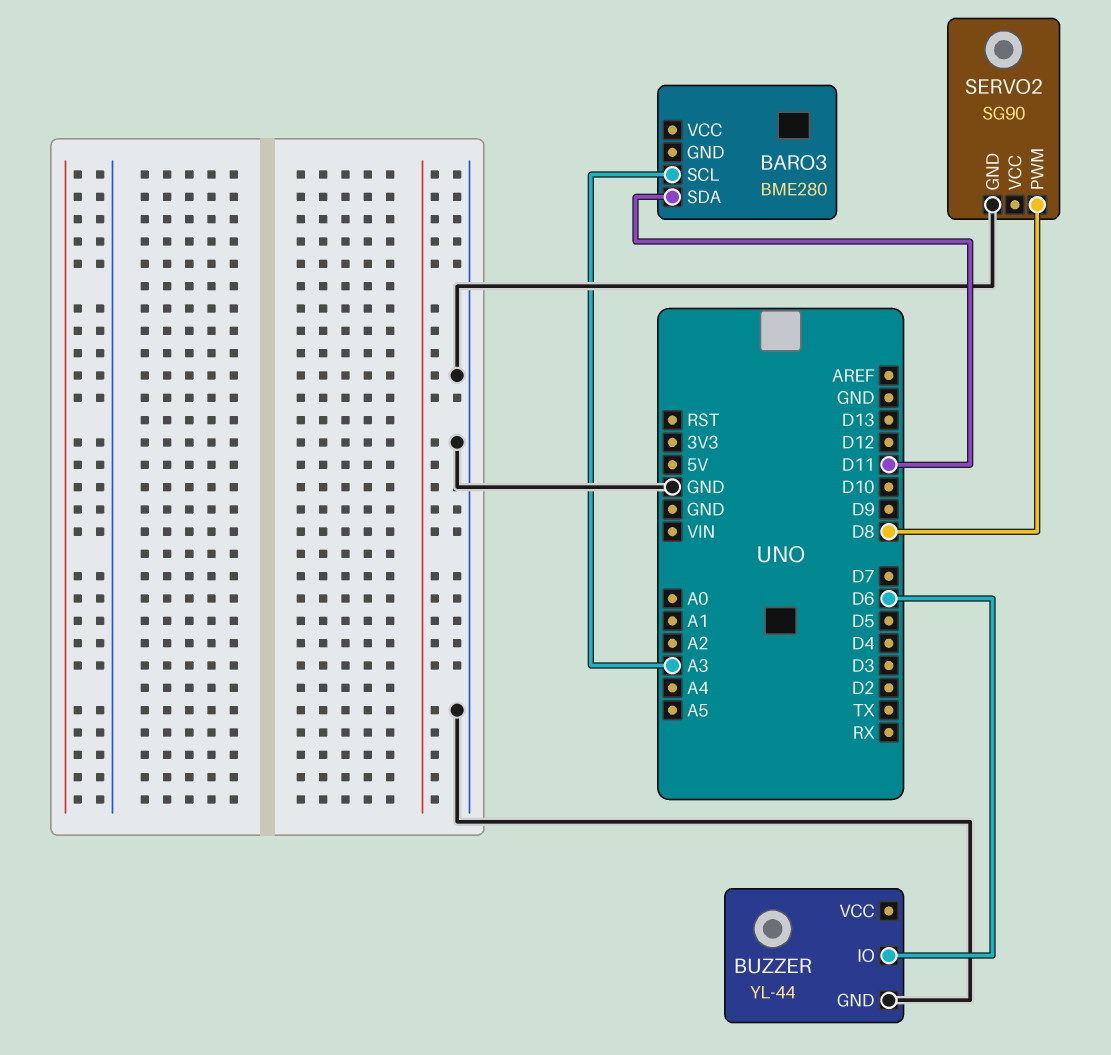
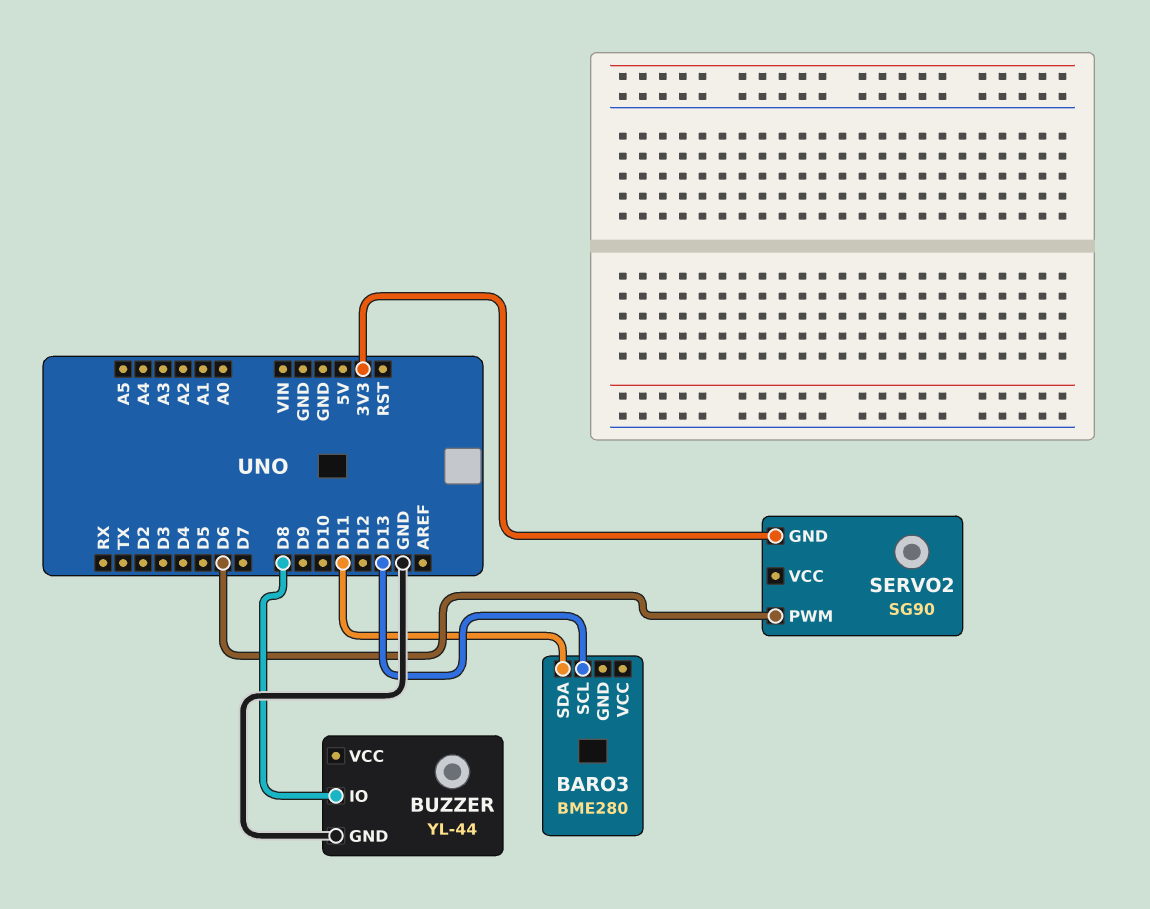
BARO3 pin SCL: A3 -> D13
BUZZER pin IO: D6 -> D8
SERVO2 pin GND: GND -> 3V3
SERVO2 pin PWM: D8 -> D6

